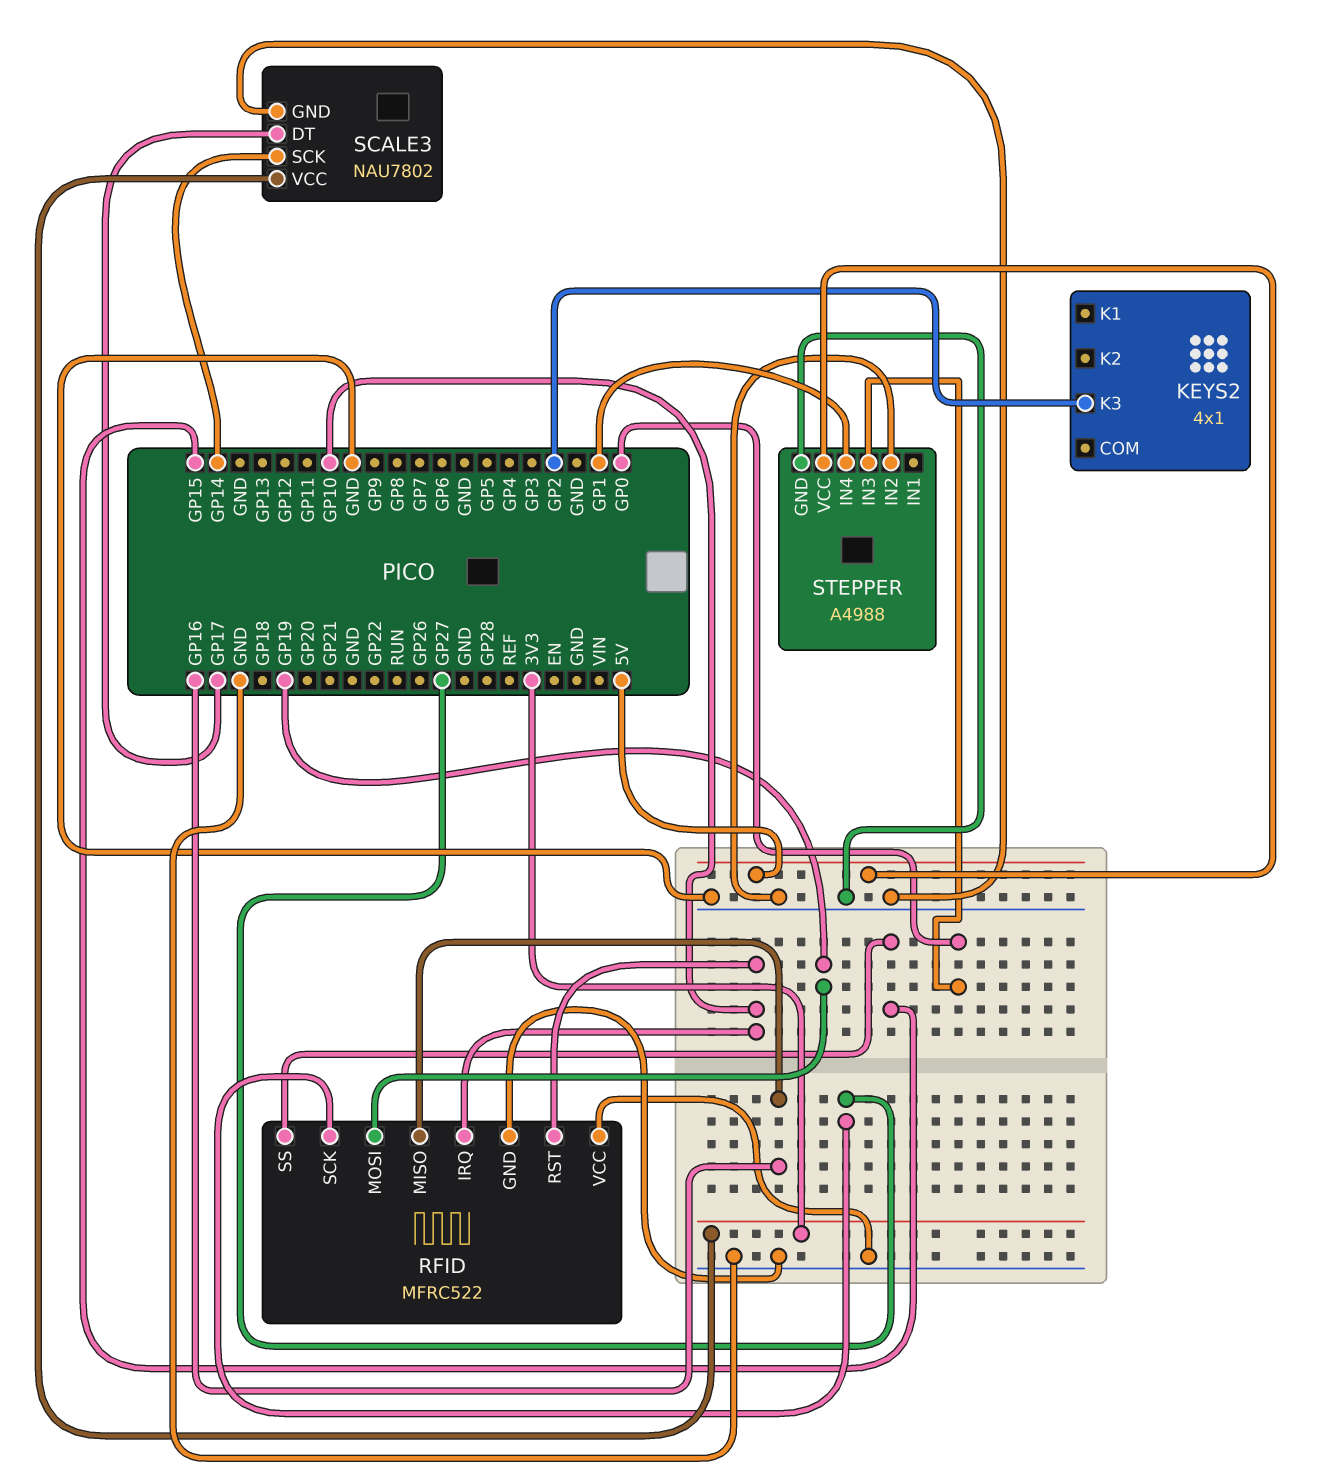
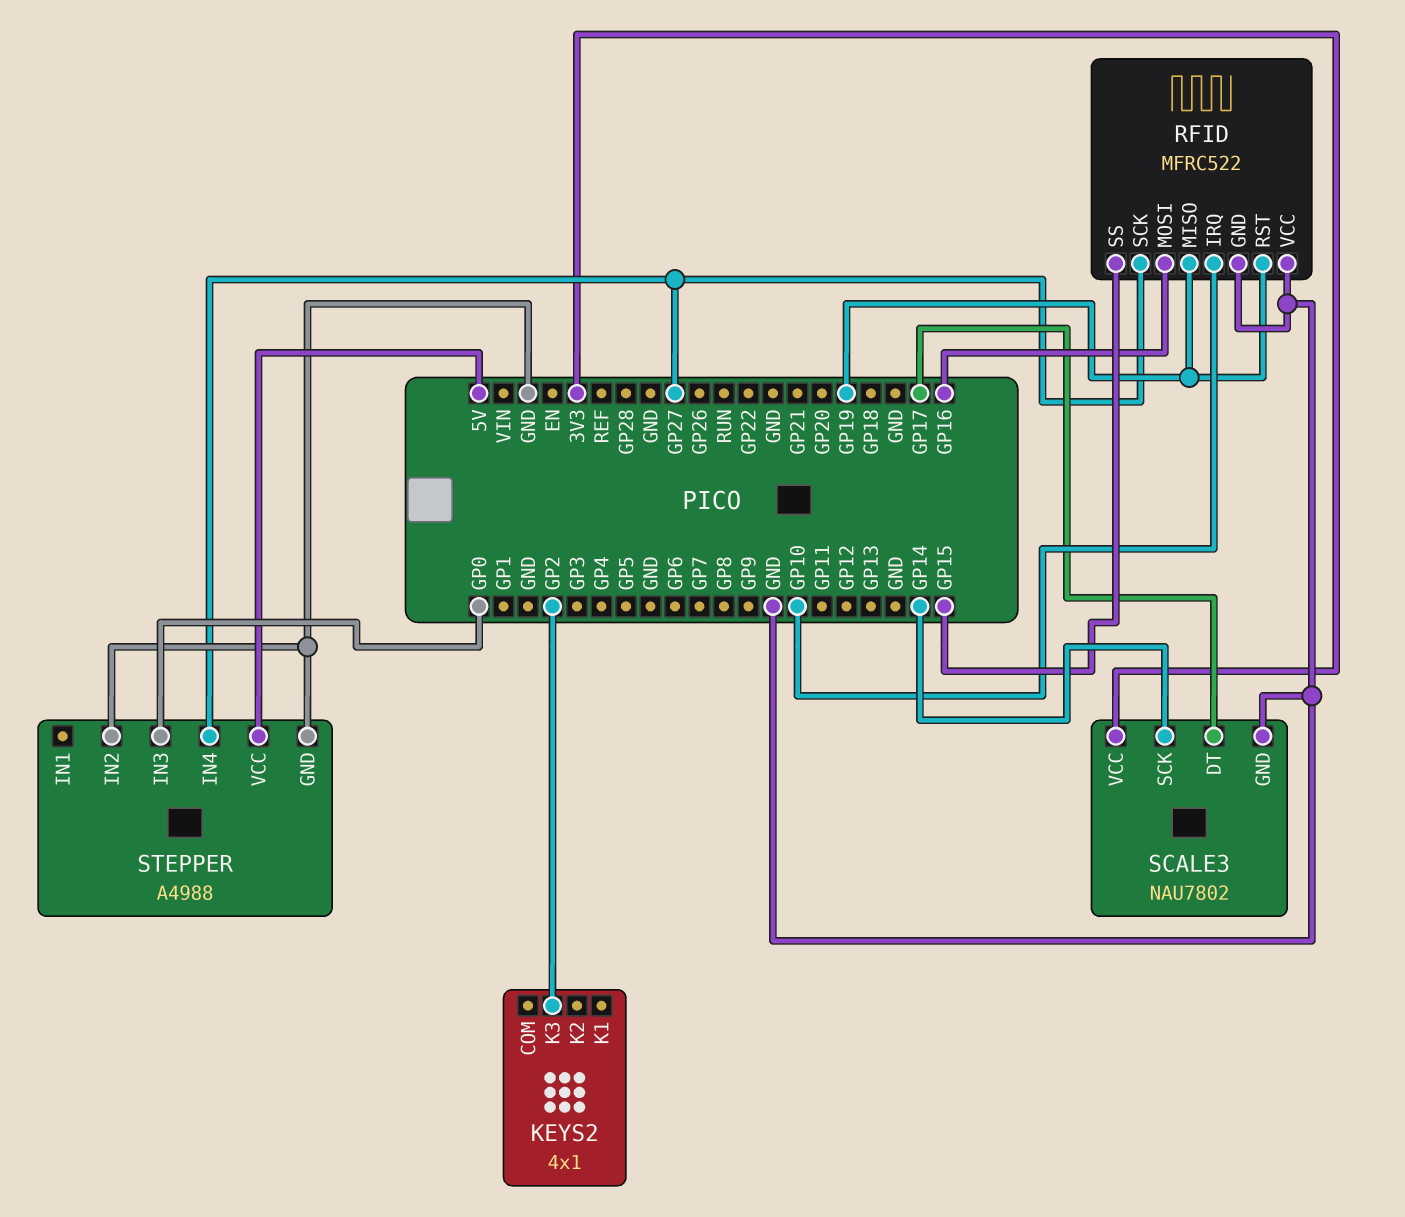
RFID pin MISO: GP16 -> GP19
RFID pin MOSI: GP19 -> GP16
RFID pin RST: GP10 -> GP19
STEPPER pin IN4: GP1 -> GP27

